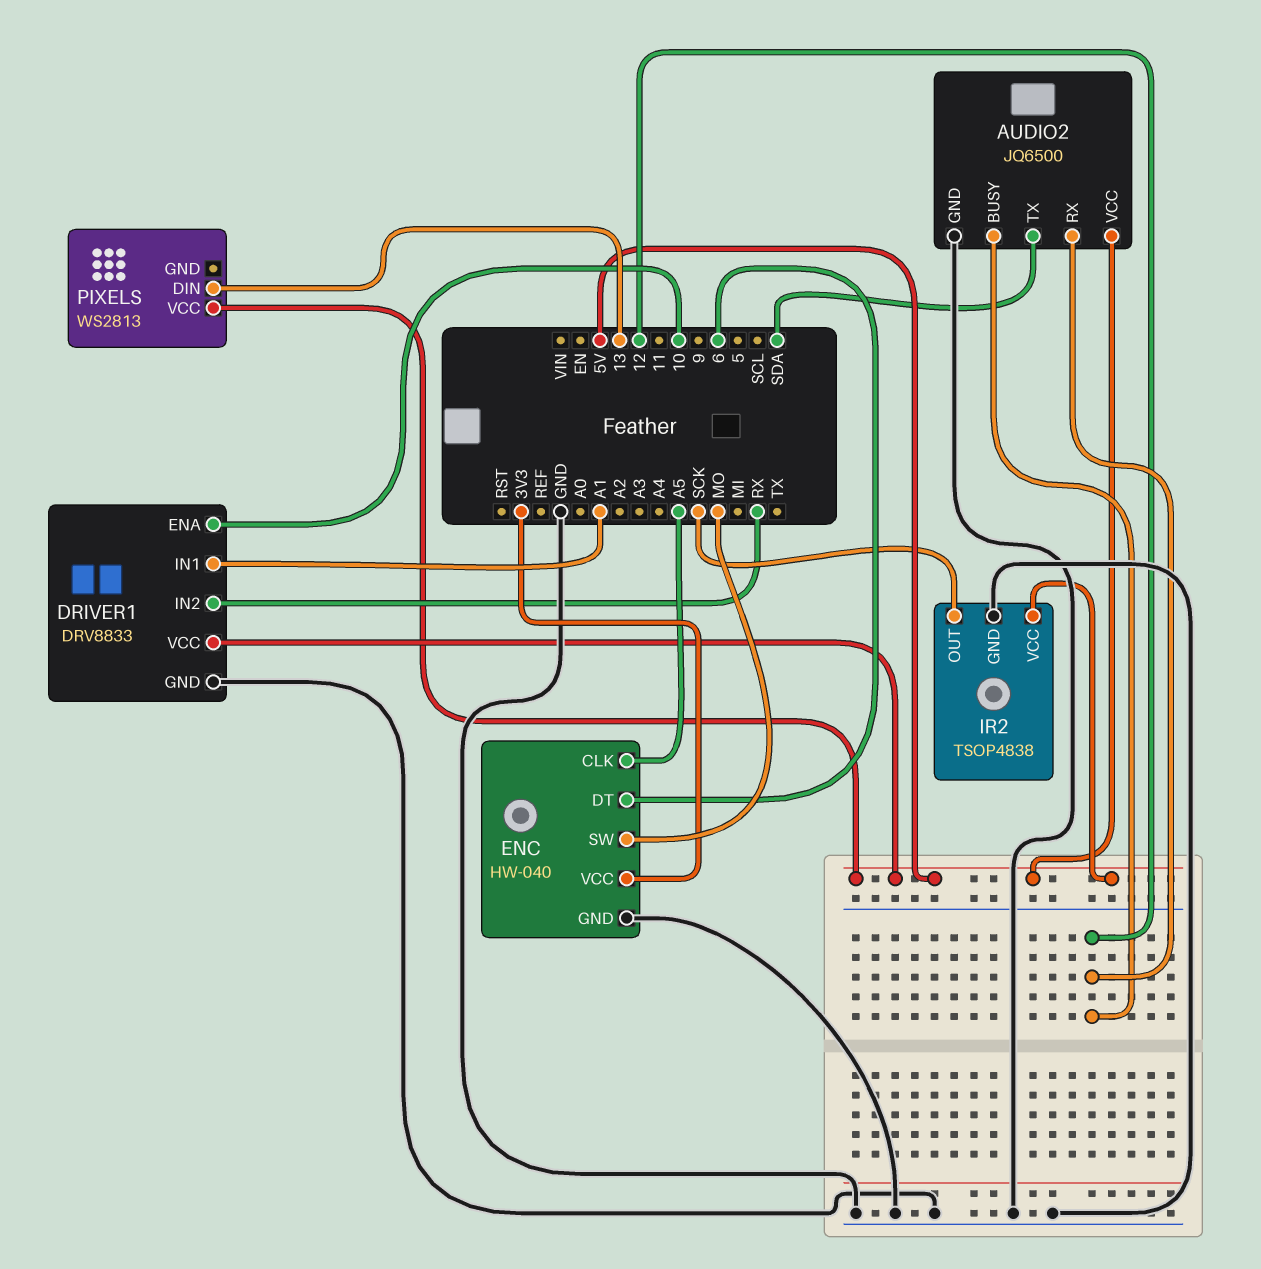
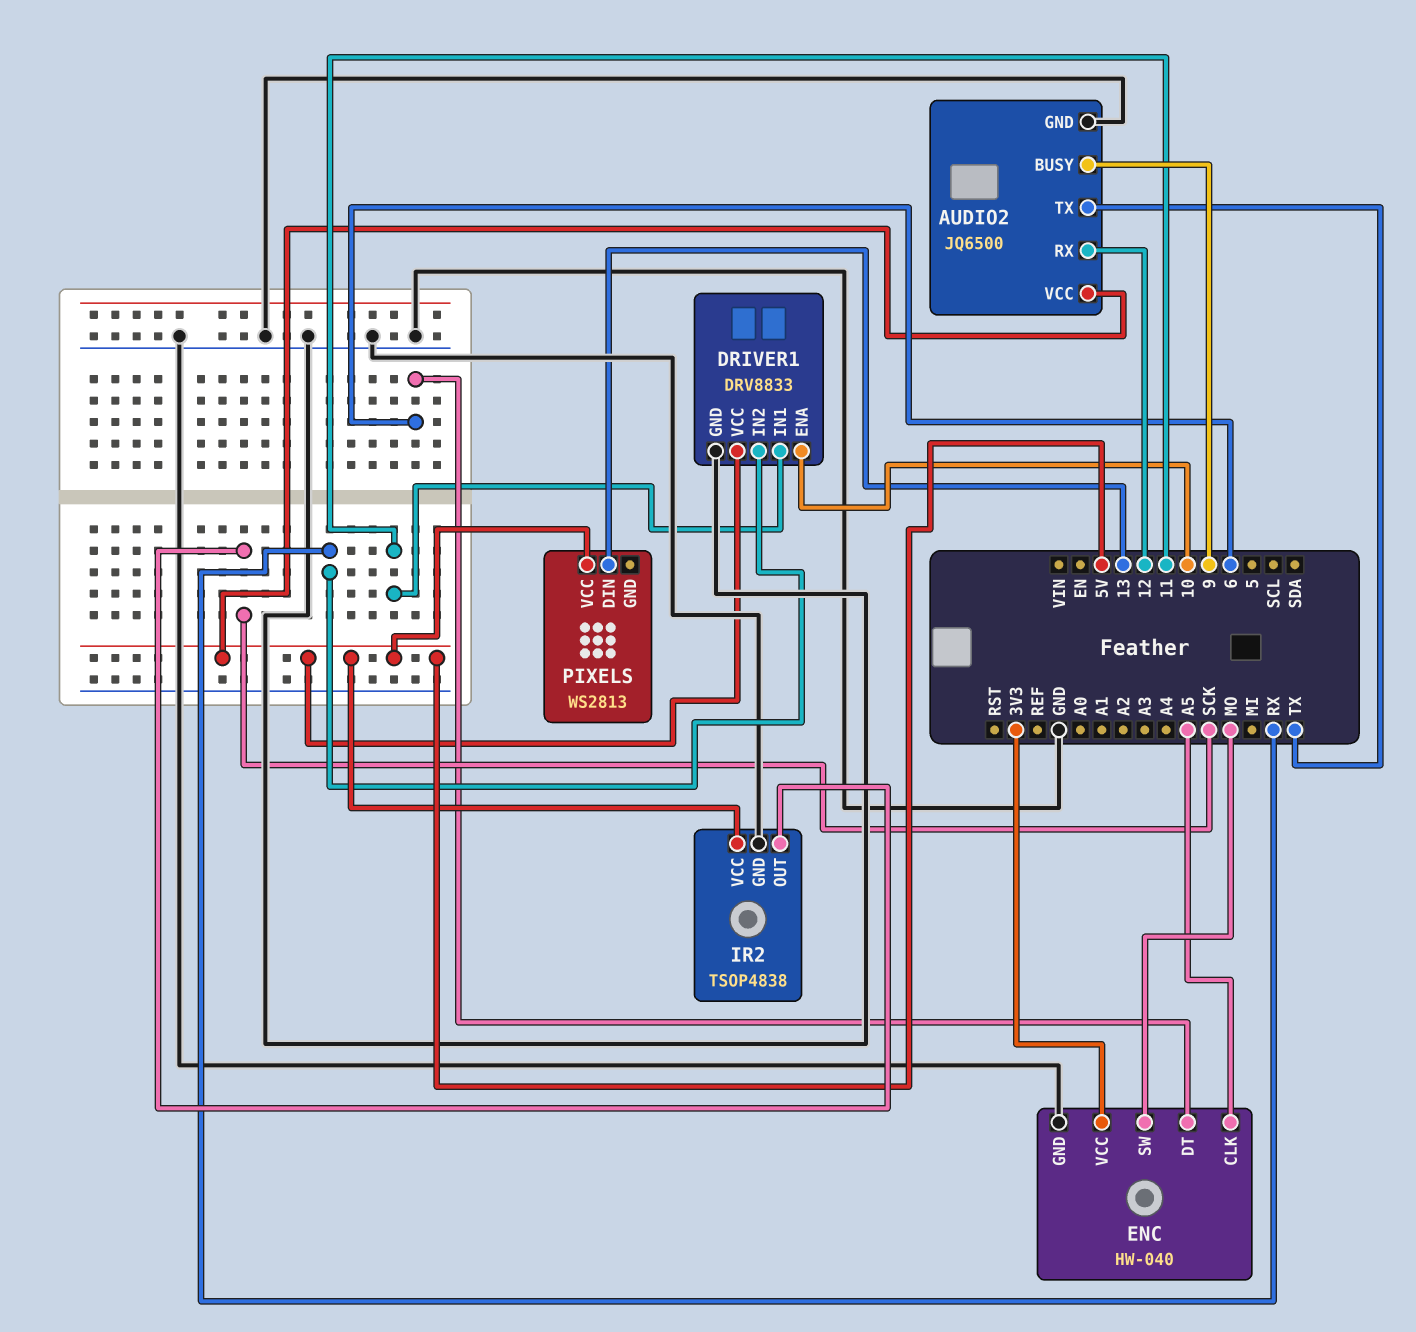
AUDIO2 pin BUSY: 12 -> 9
AUDIO2 pin TX: SDA -> TX
DRIVER1 pin IN1: A1 -> 11

